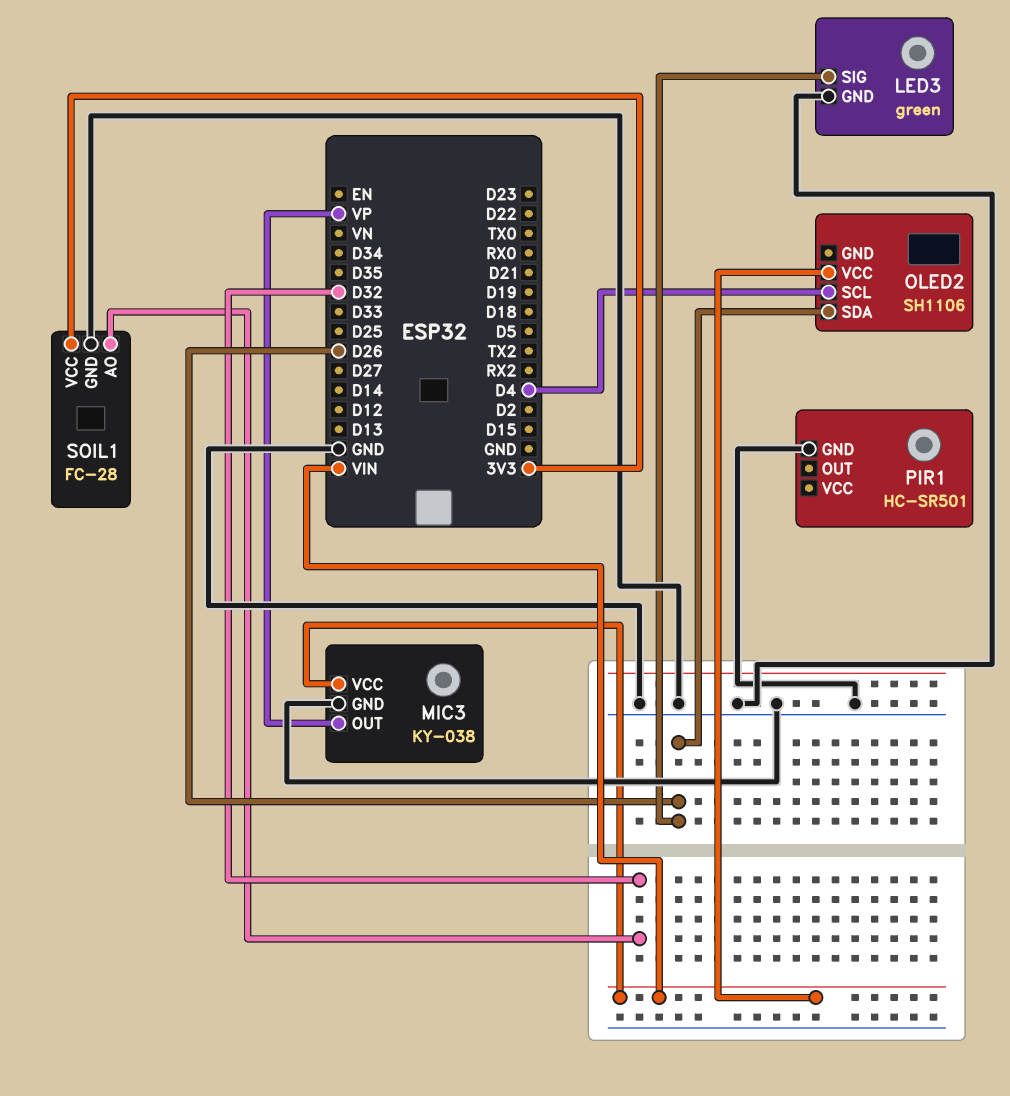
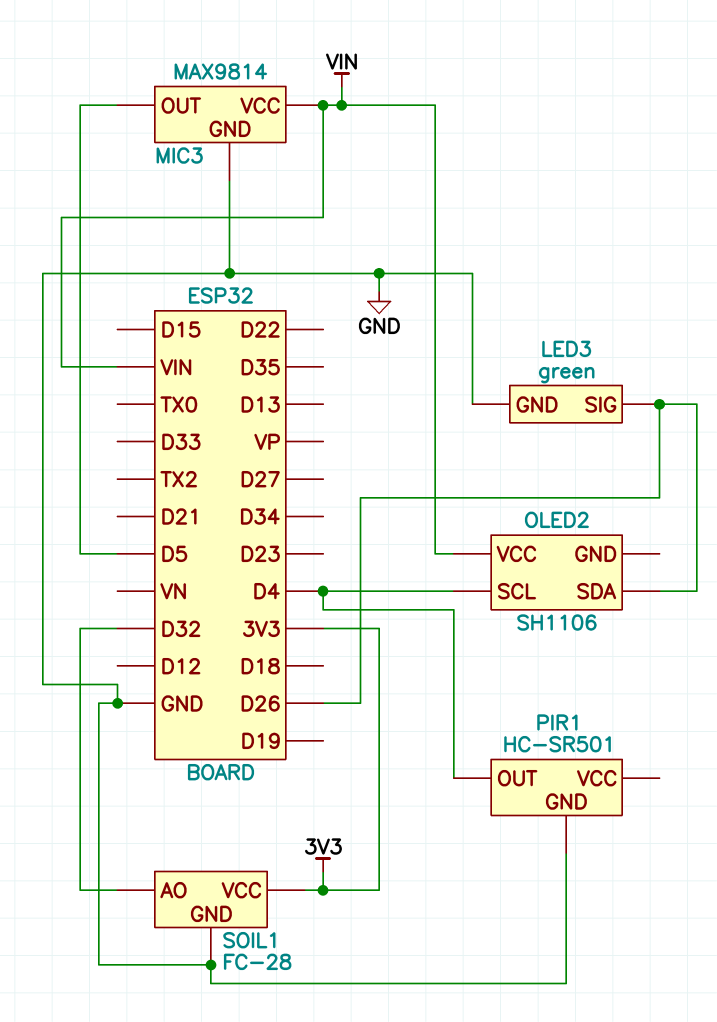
MIC3: KY-038 -> MAX9814
MIC3 pin OUT: VP -> D5
PIR1 pin OUT: none -> D4

